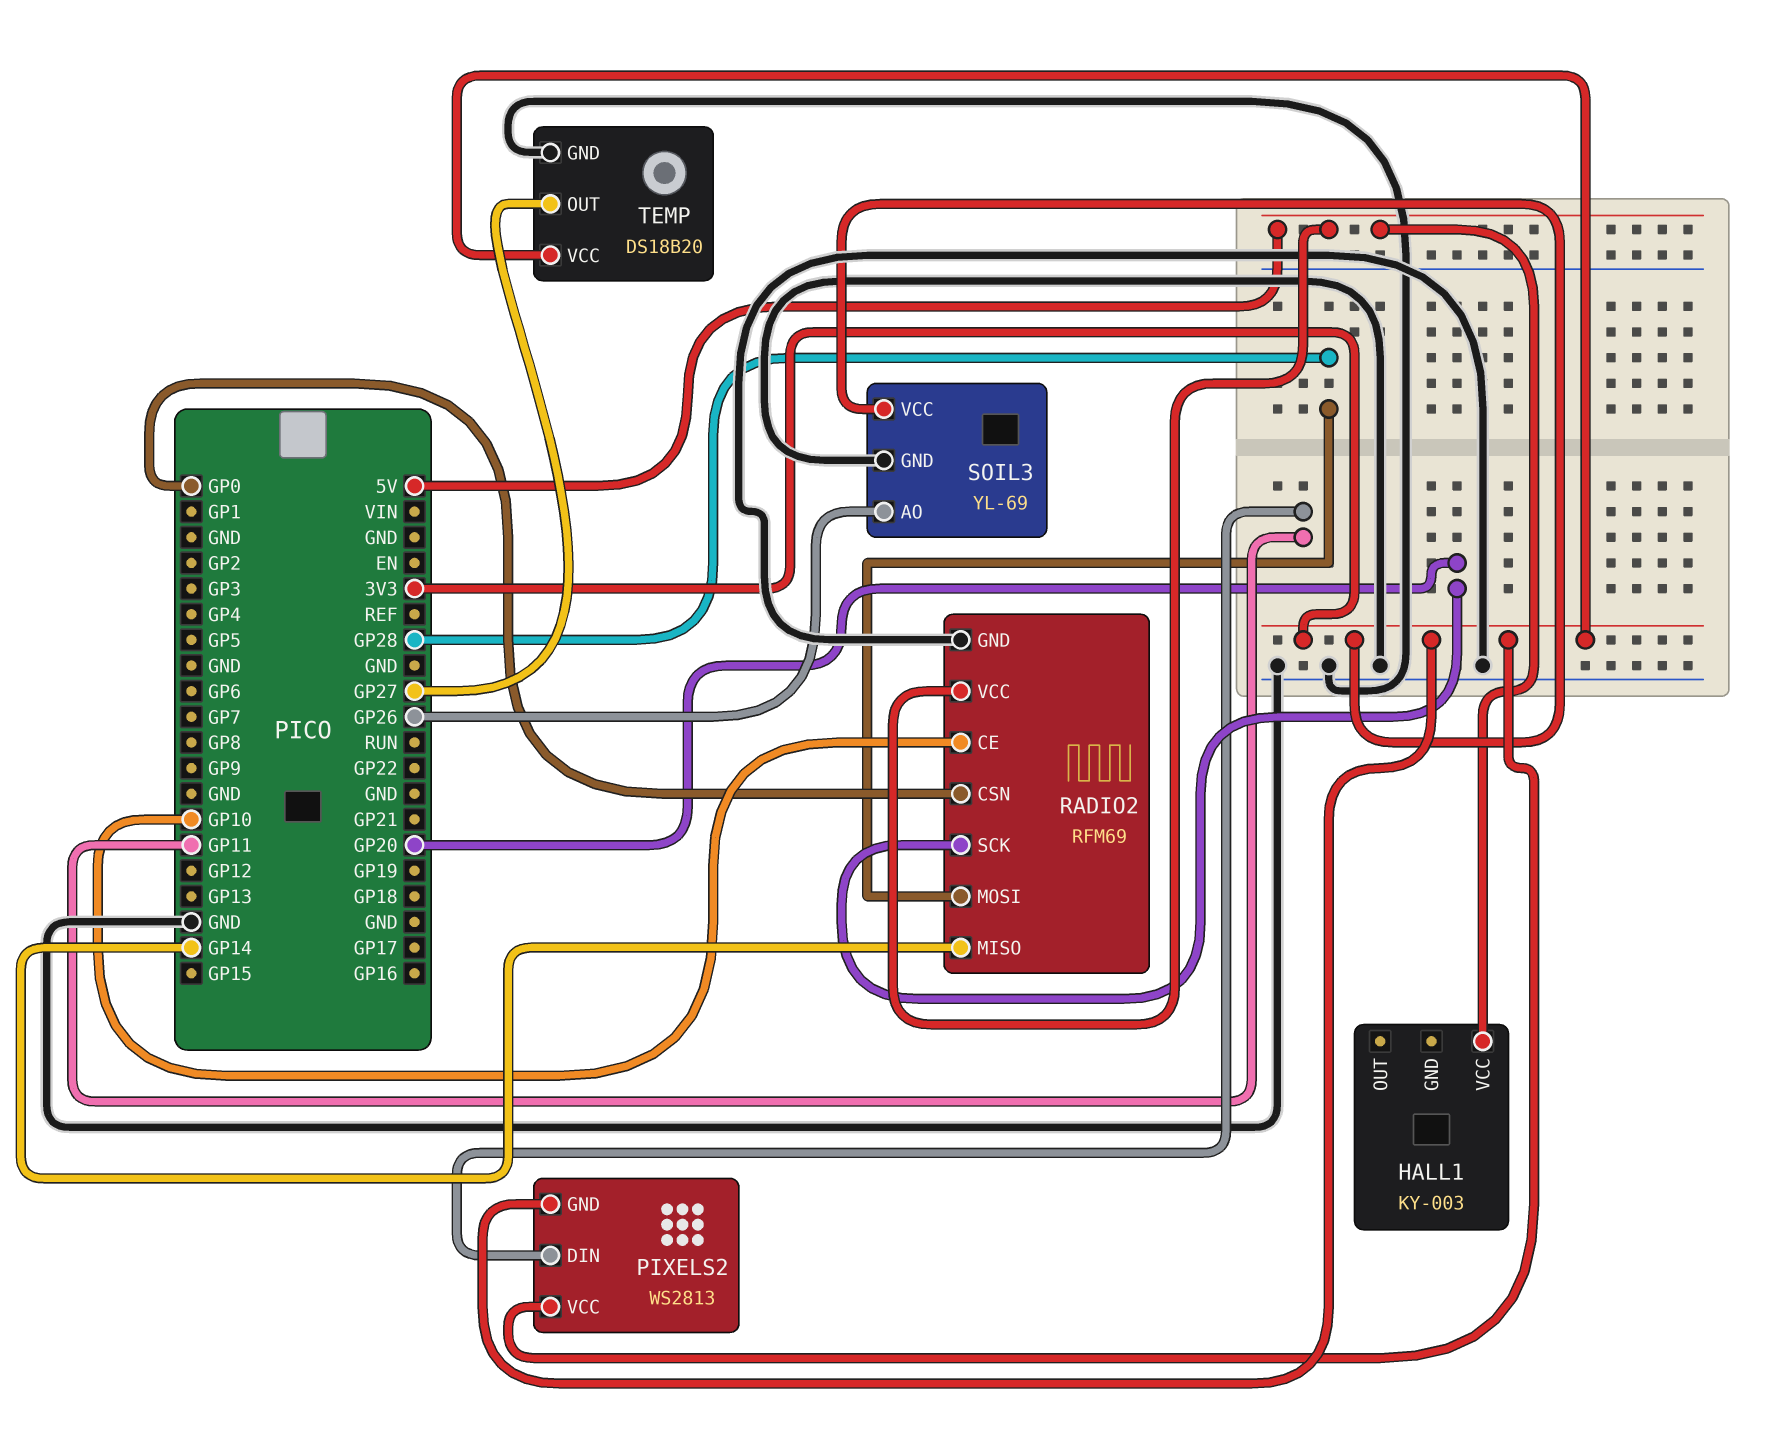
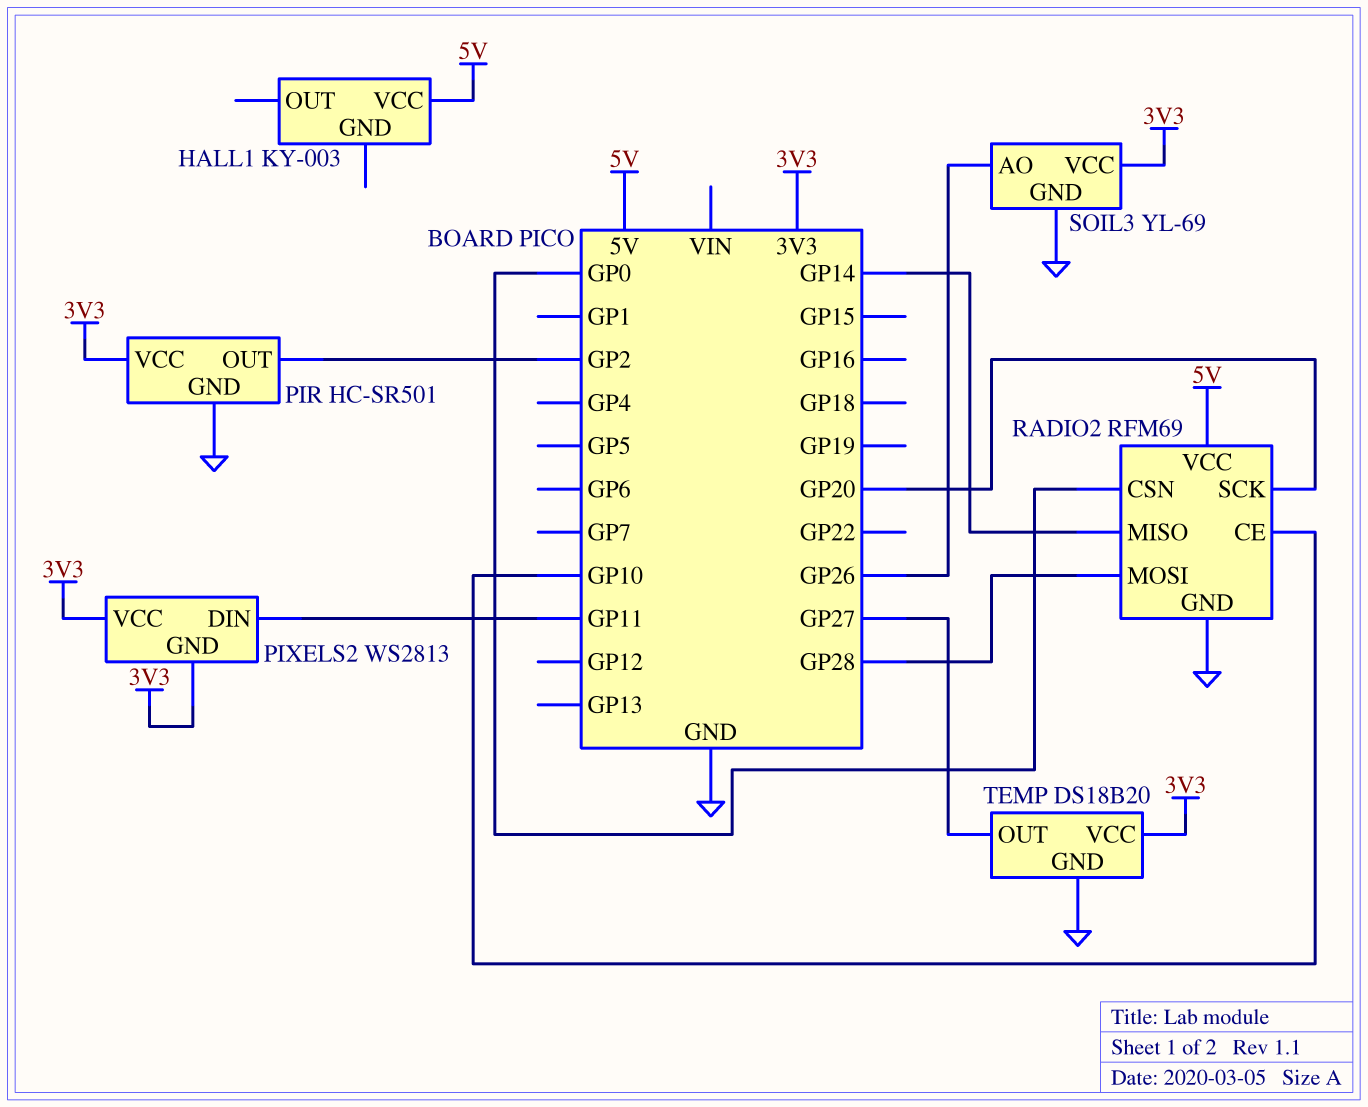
PIR: none -> HC-SR501
PIR pin GND: none -> GND
PIR pin OUT: none -> GP2
PIR pin VCC: none -> 3V3

